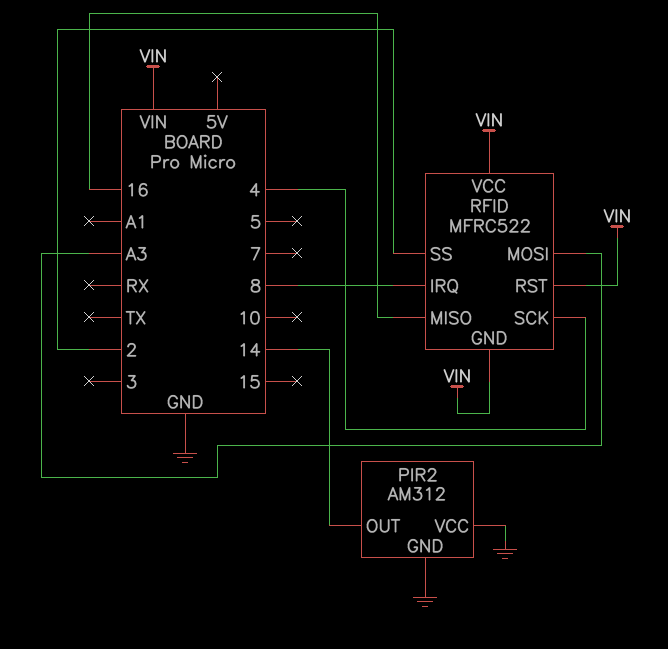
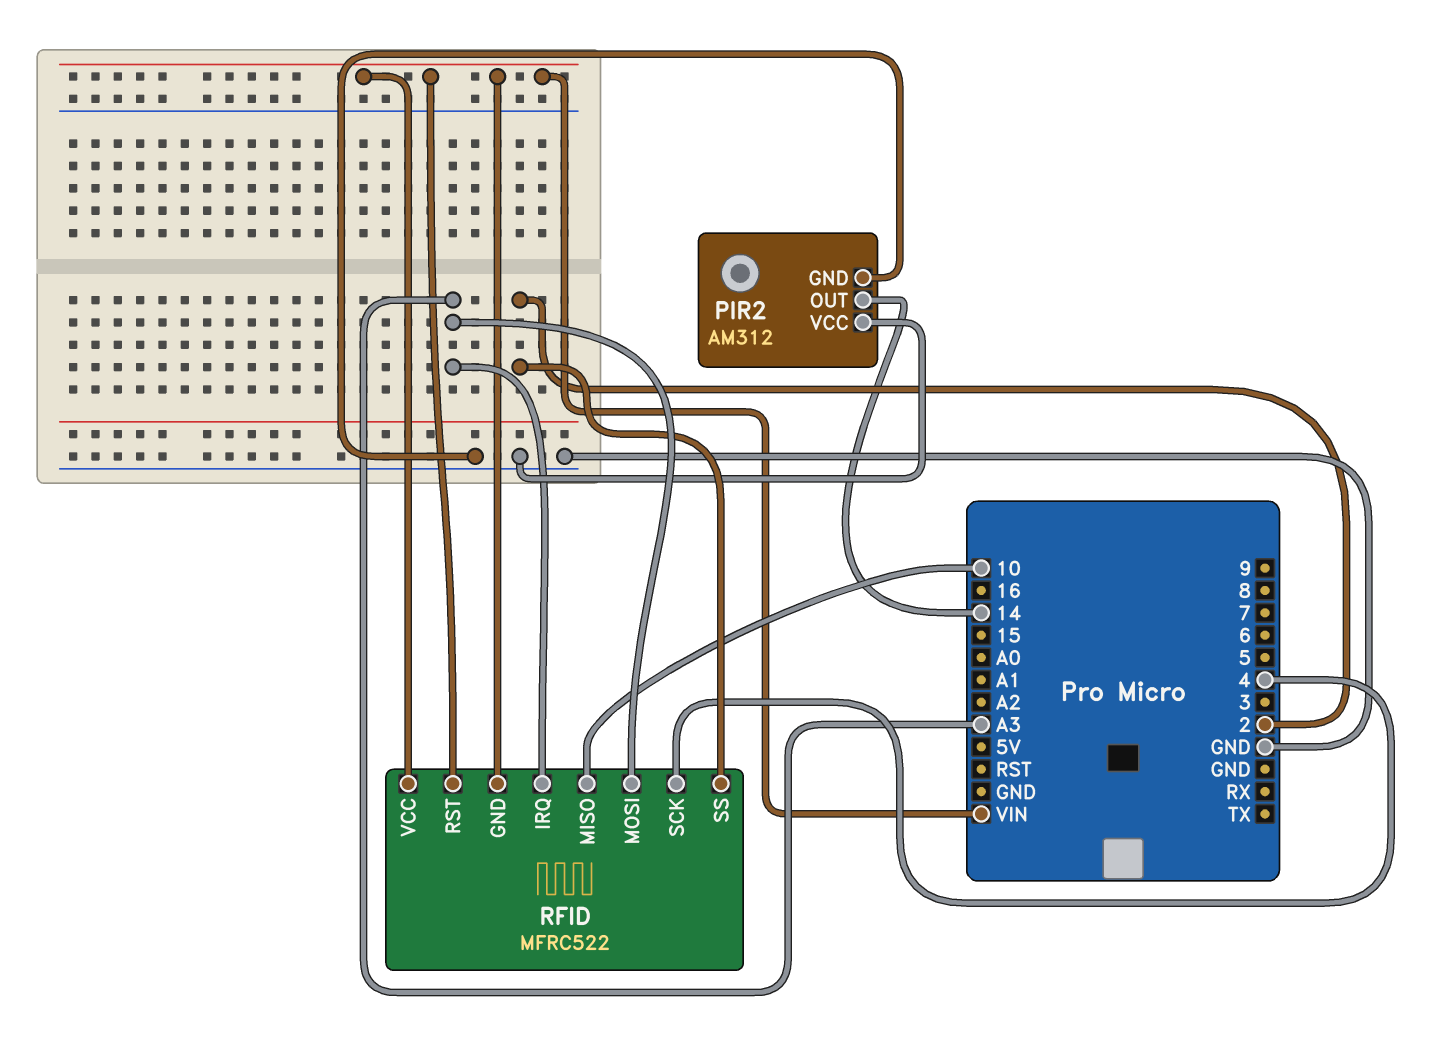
RFID pin IRQ: 8 -> A3
RFID pin MISO: 16 -> 10

